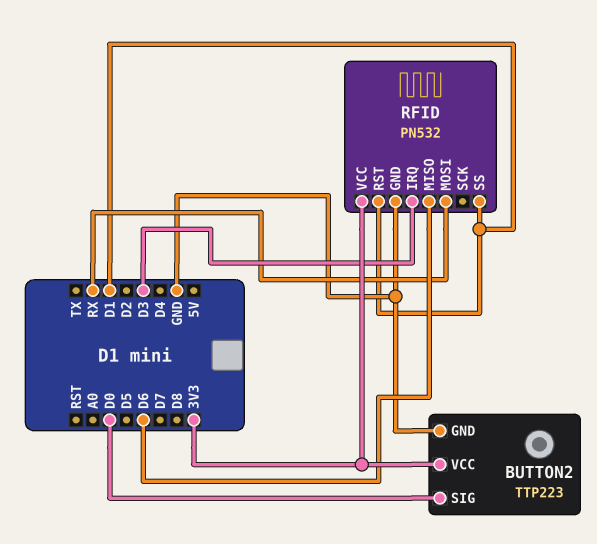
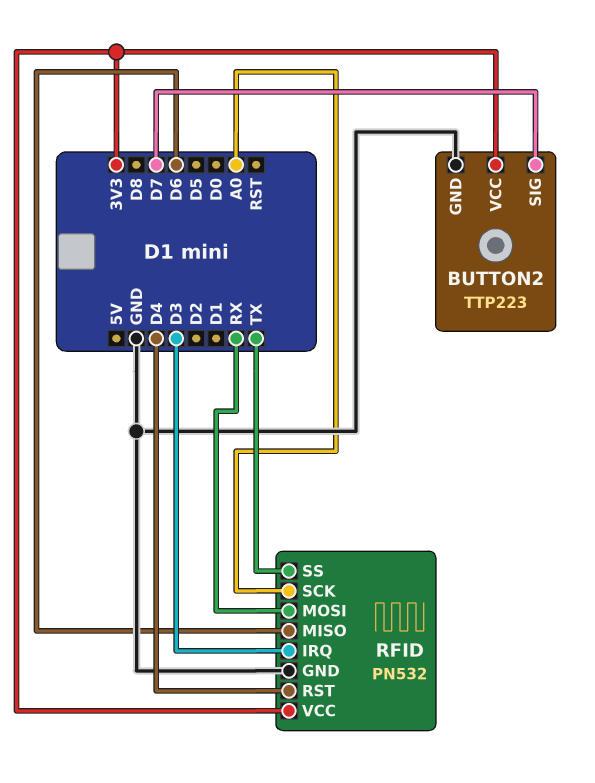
BUTTON2 pin SIG: D0 -> D7
RFID pin RST: D1 -> D4
RFID pin SCK: none -> A0
RFID pin SS: D1 -> TX

